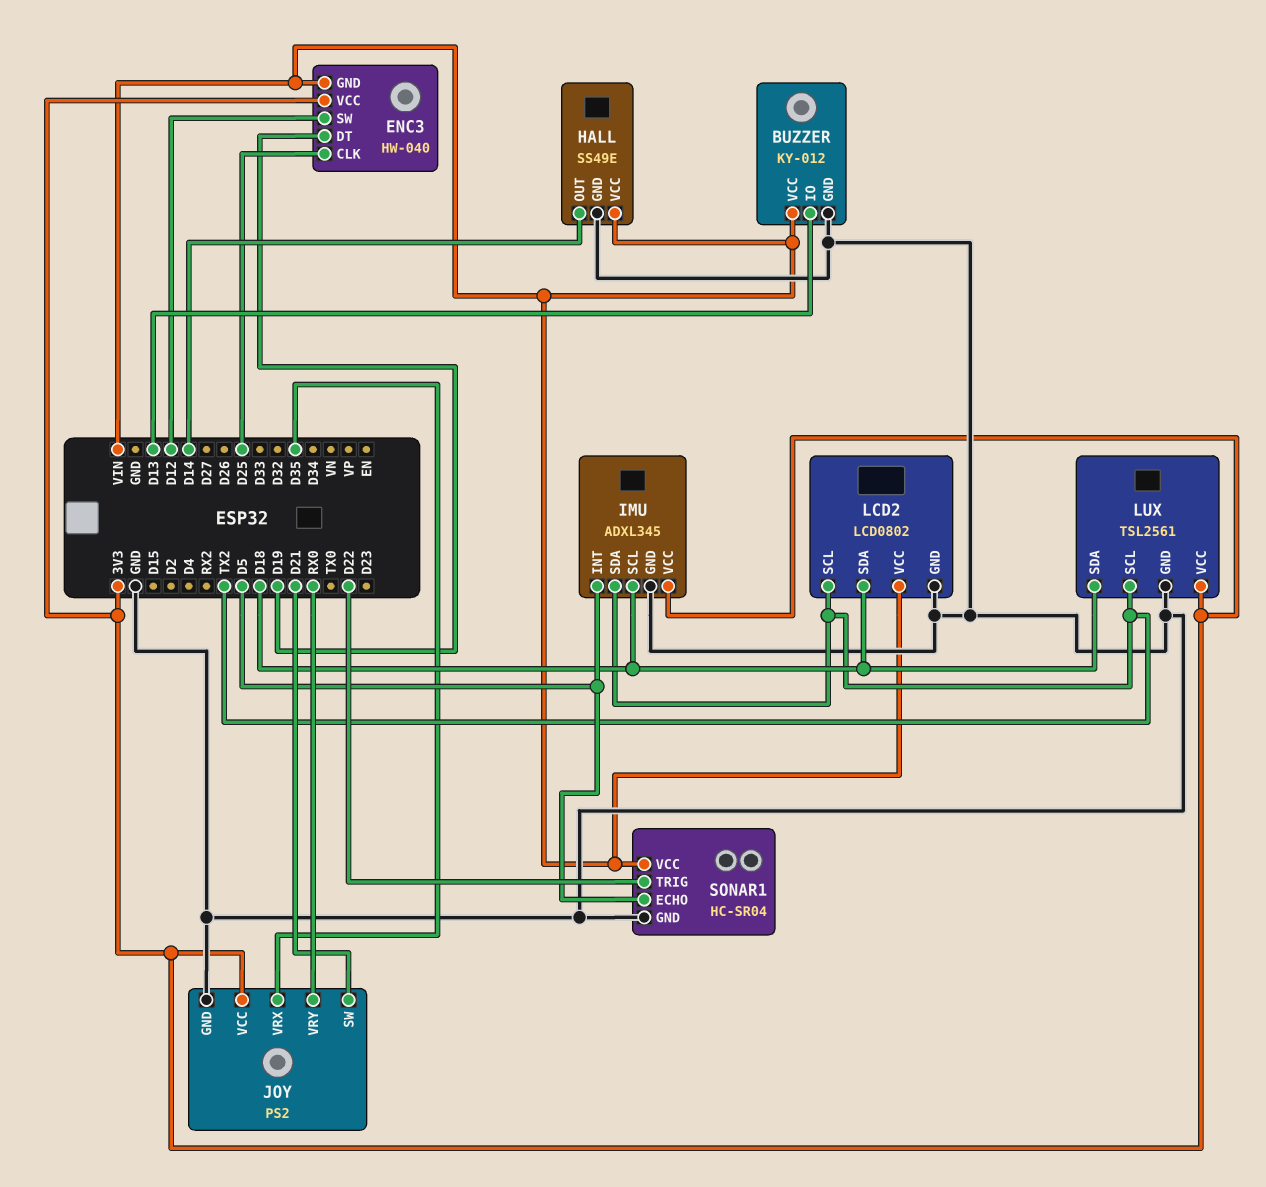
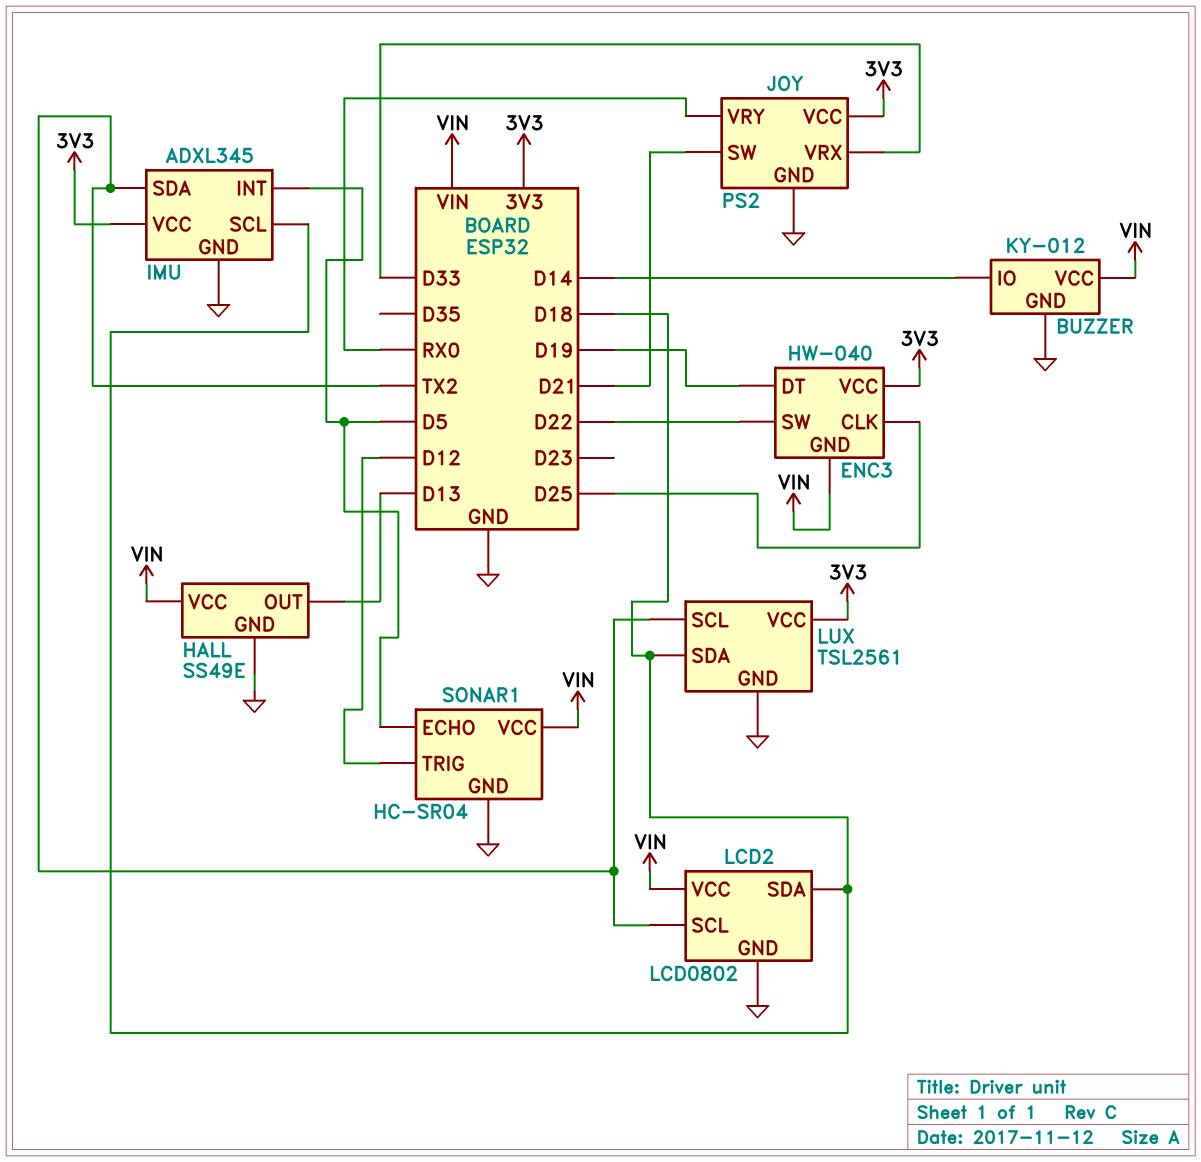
BUZZER pin IO: D13 -> D14
ENC3 pin SW: D12 -> D22
HALL pin OUT: D14 -> D13
JOY pin VRX: D35 -> D33
SONAR1 pin TRIG: D22 -> D12

